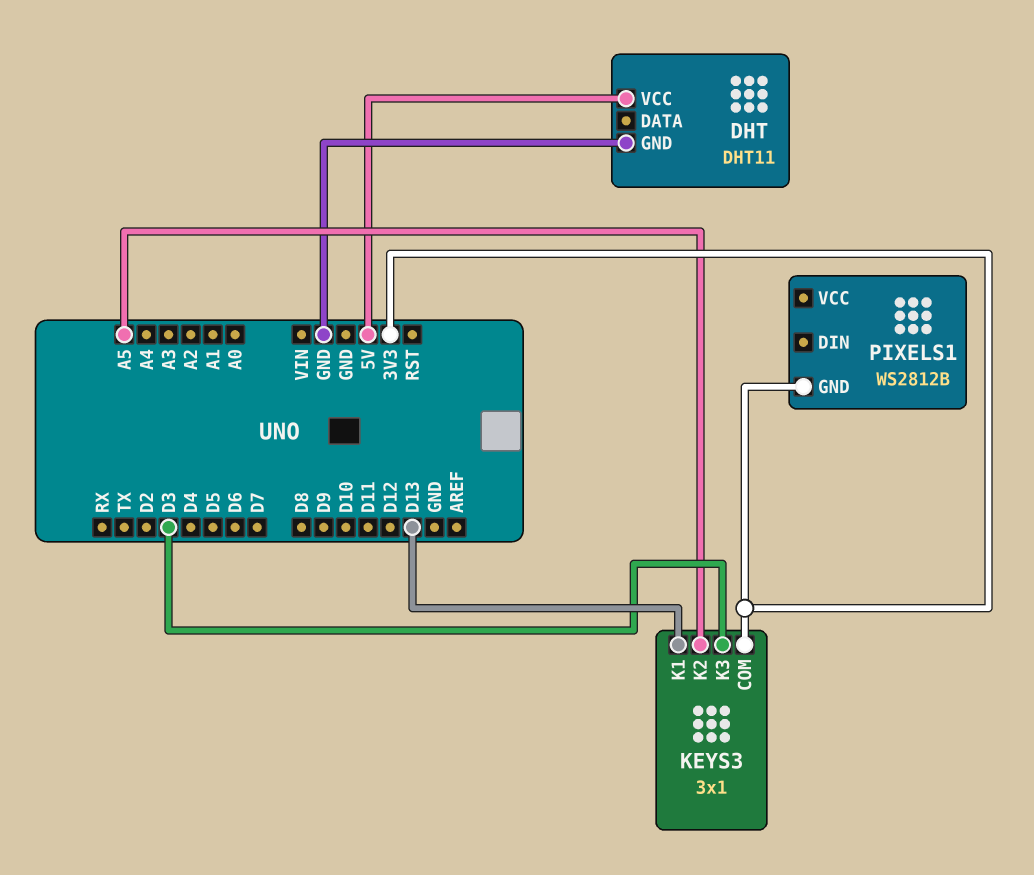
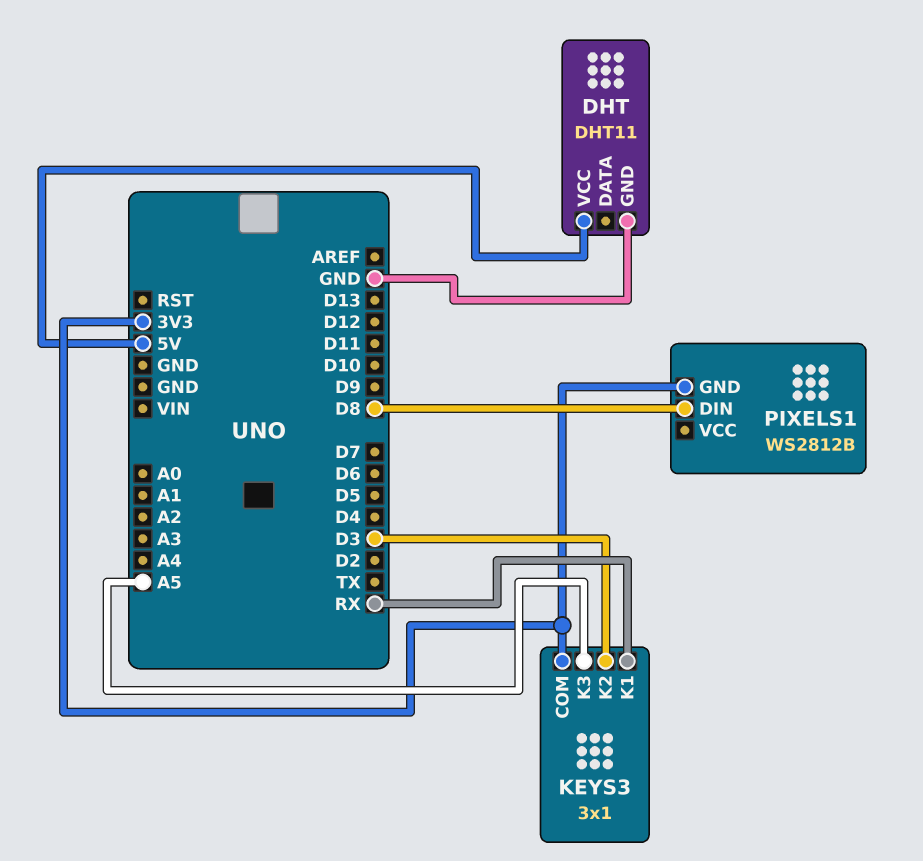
KEYS3 pin K1: D13 -> RX
KEYS3 pin K2: A5 -> D3
KEYS3 pin K3: D3 -> A5
PIXELS1 pin DIN: none -> D8

